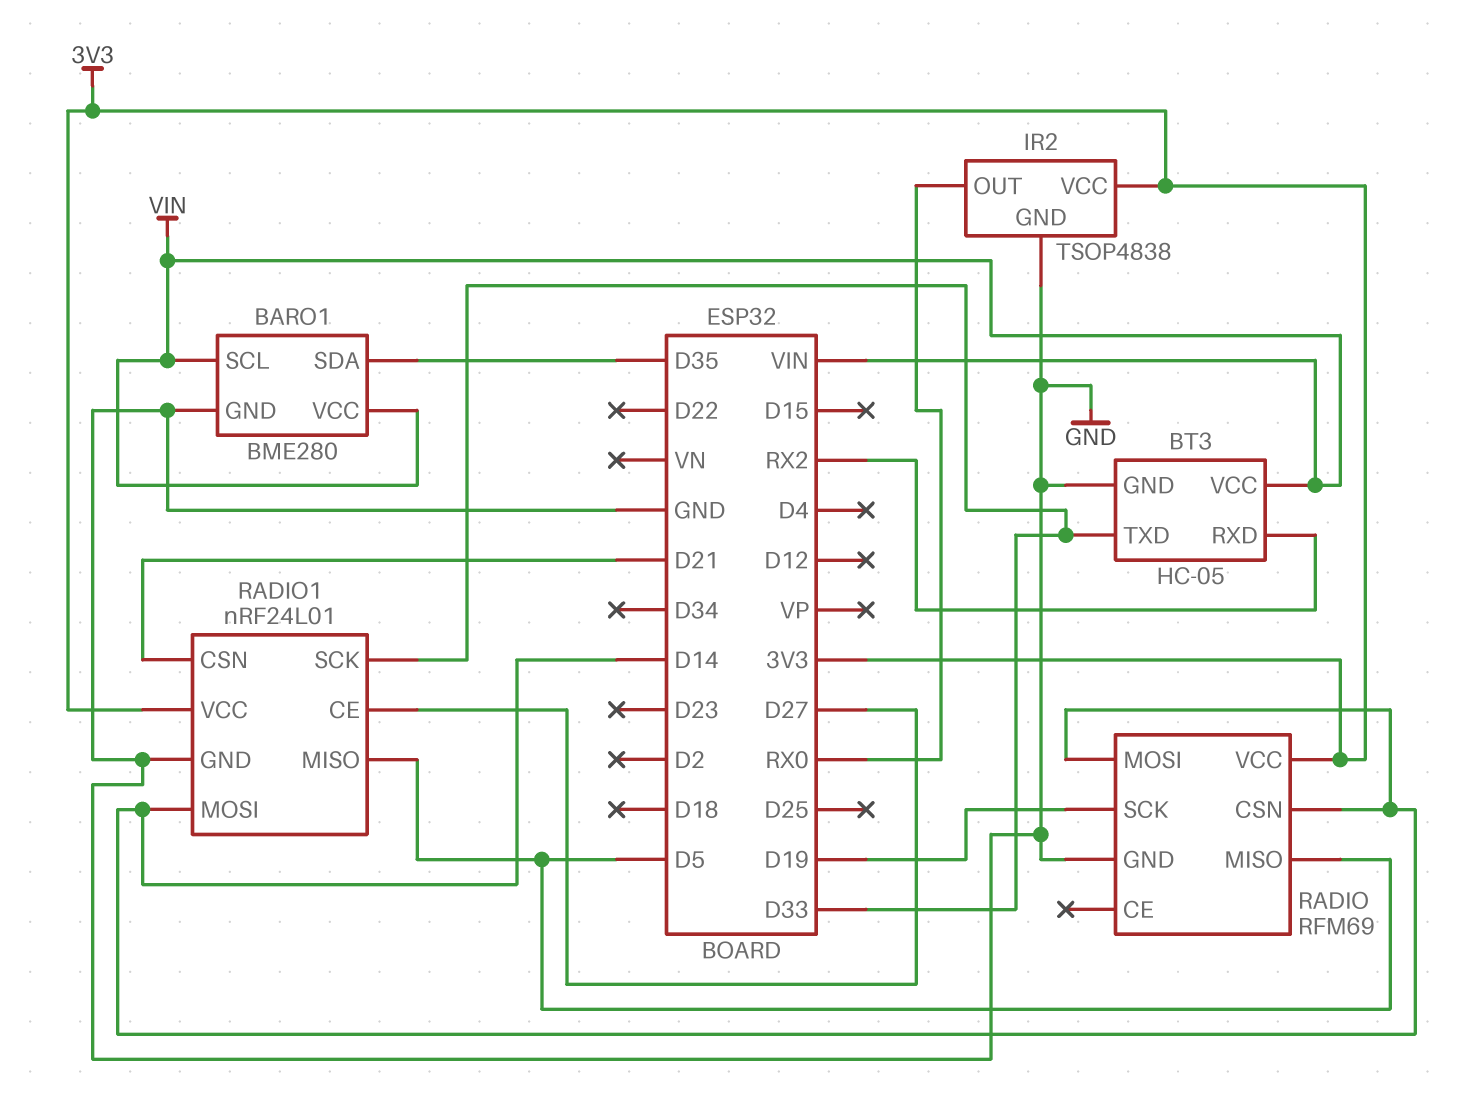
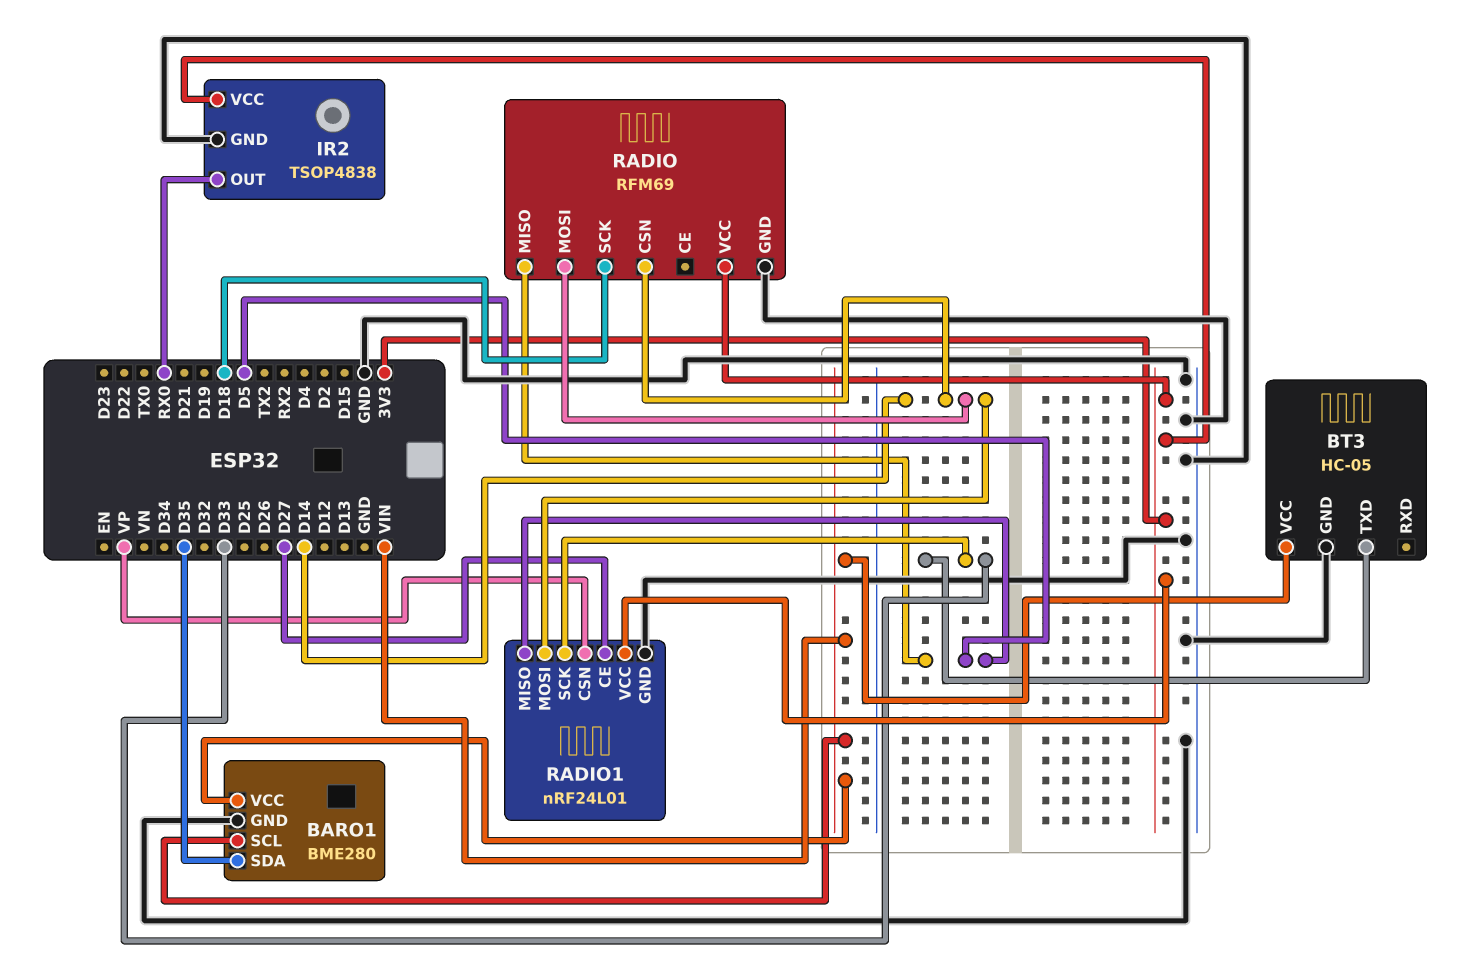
BT3 pin RXD: RX2 -> none
RADIO pin SCK: D19 -> D18
RADIO1 pin CSN: D21 -> VP

